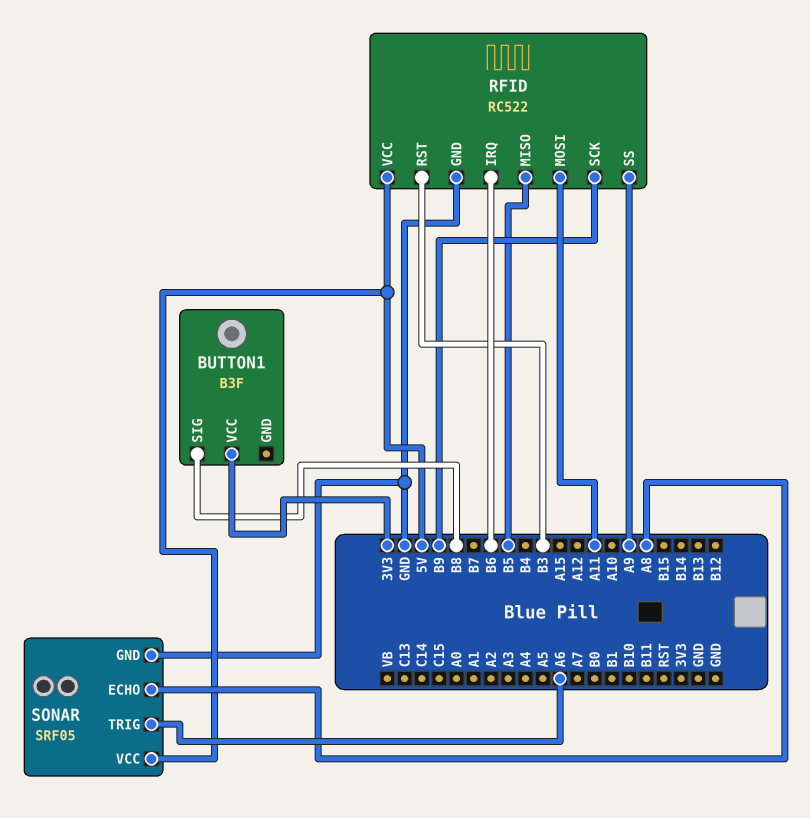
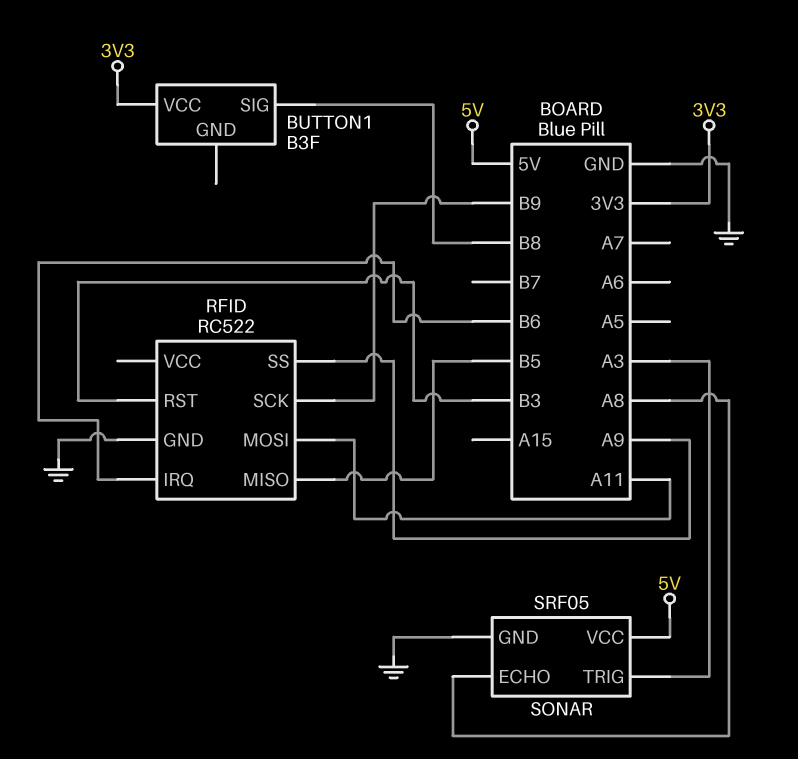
RFID pin VCC: 5V -> none
SONAR pin TRIG: A6 -> A3

